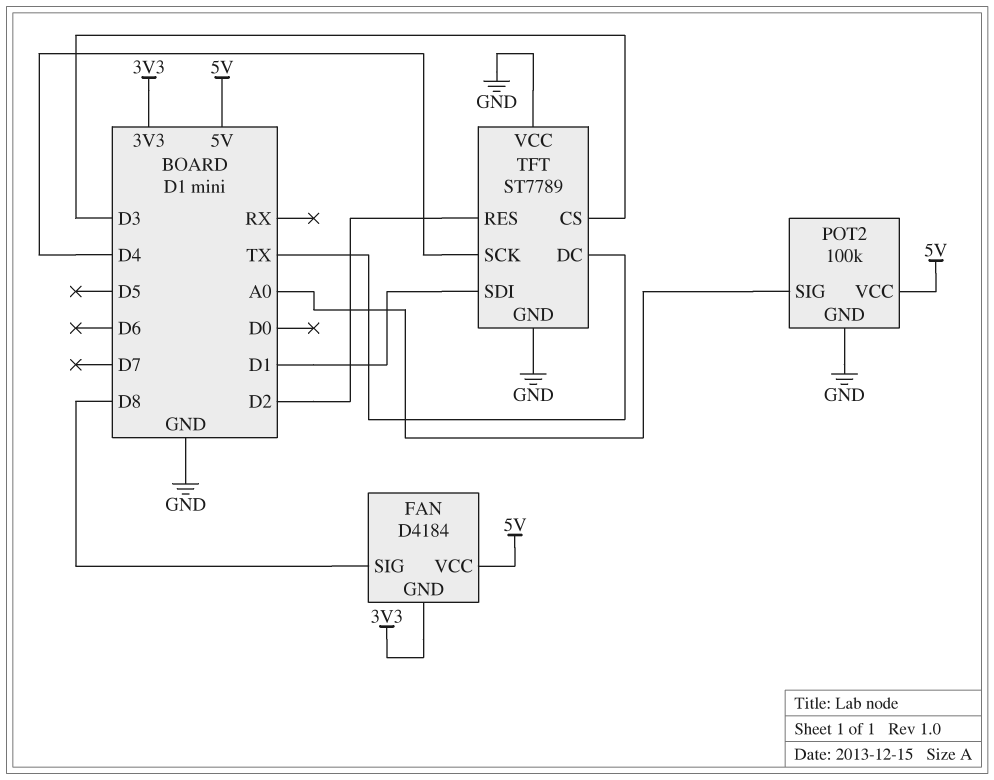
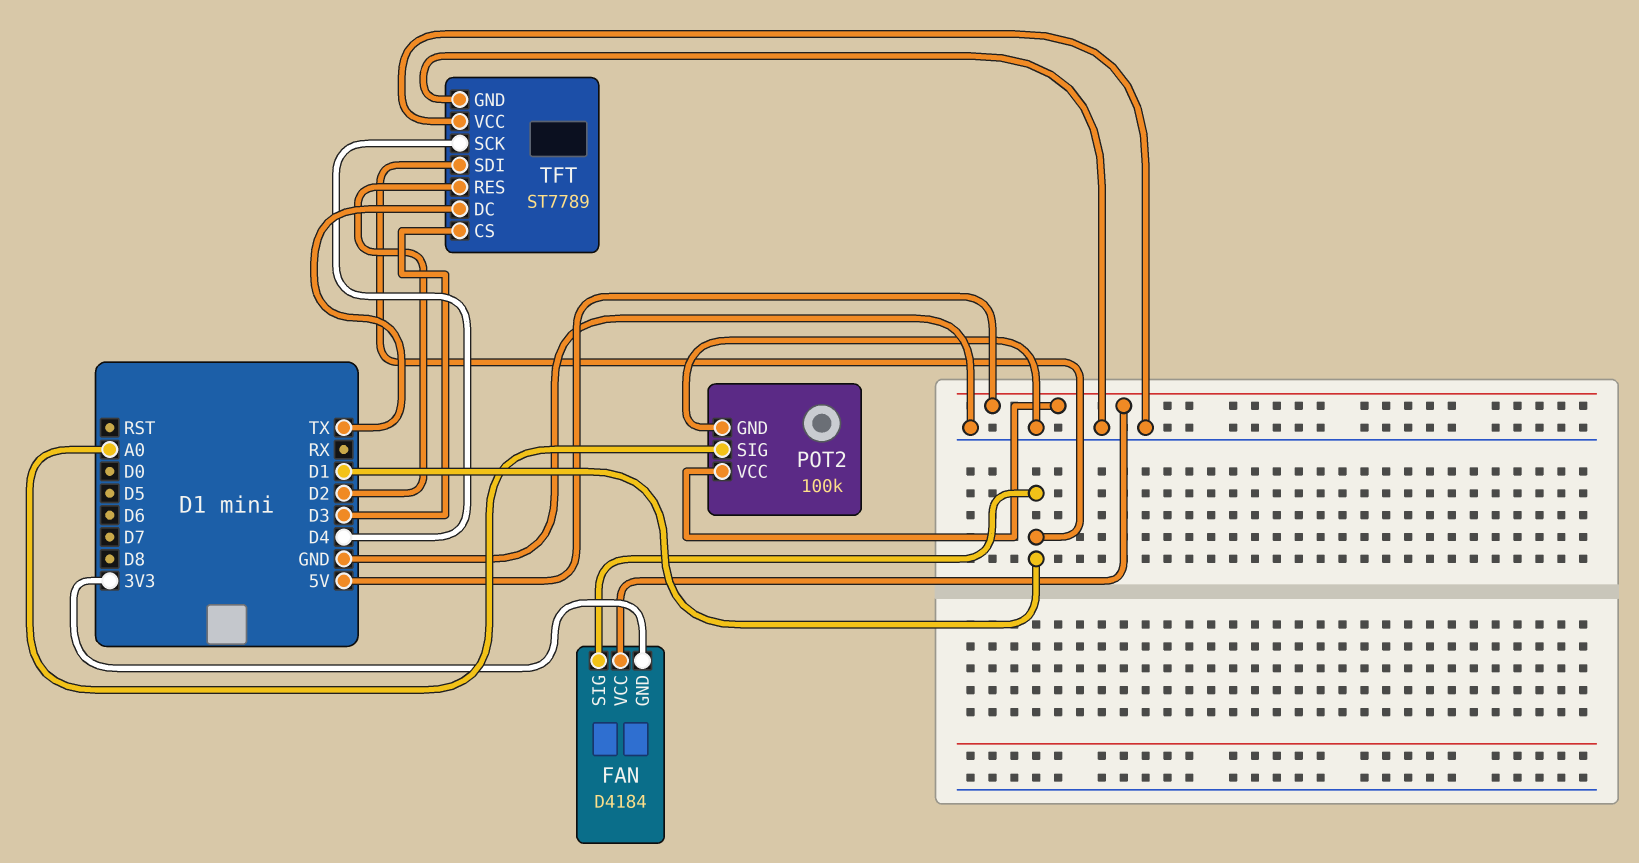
FAN pin SIG: D8 -> D1

